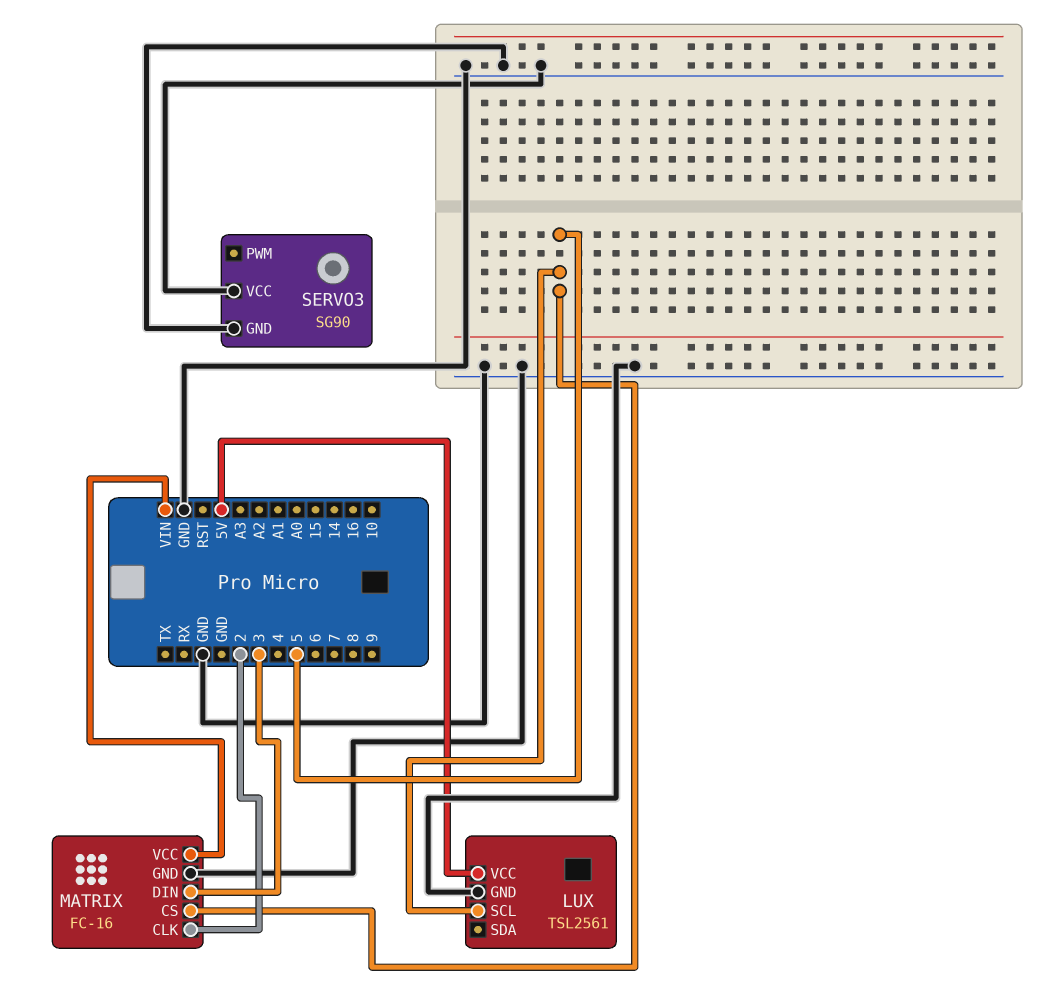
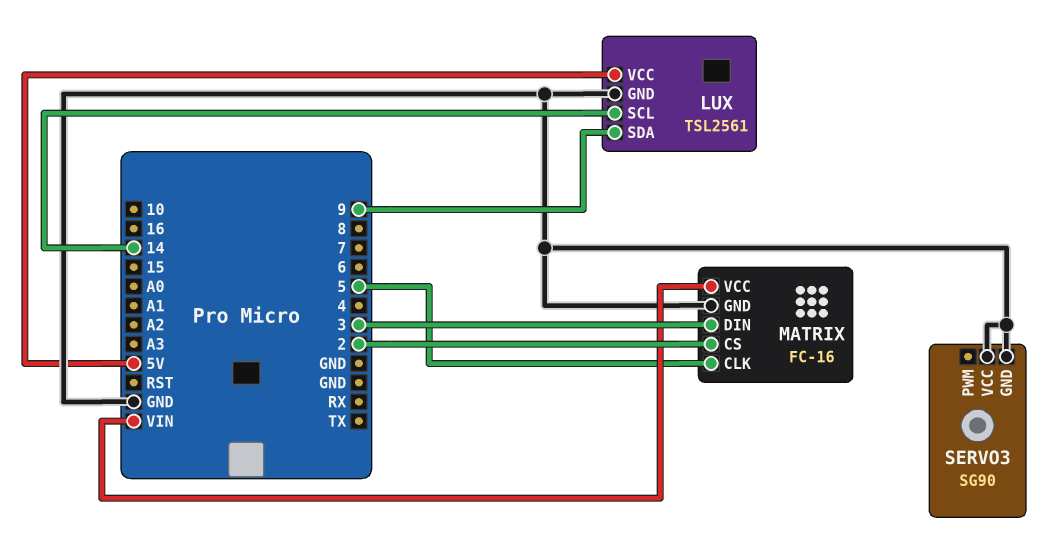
LUX pin SCL: 5 -> 14
LUX pin SDA: none -> 9
MATRIX pin CLK: 2 -> 5
MATRIX pin CS: 5 -> 2

